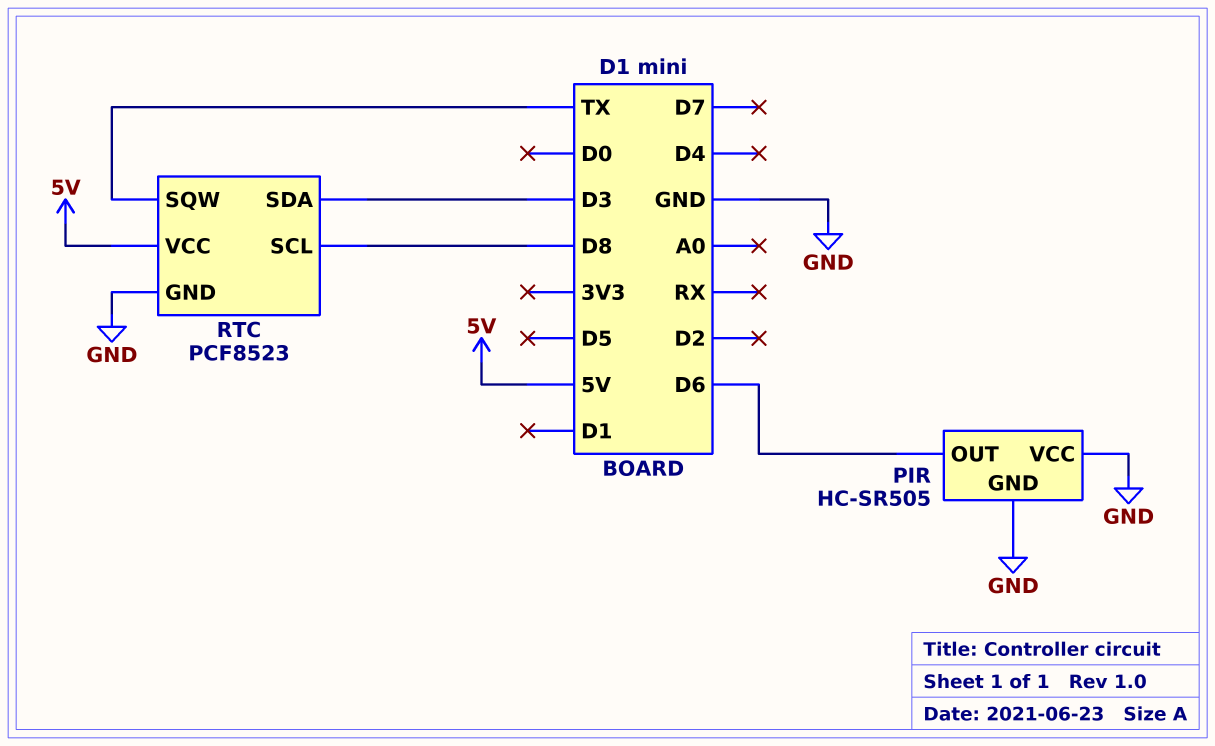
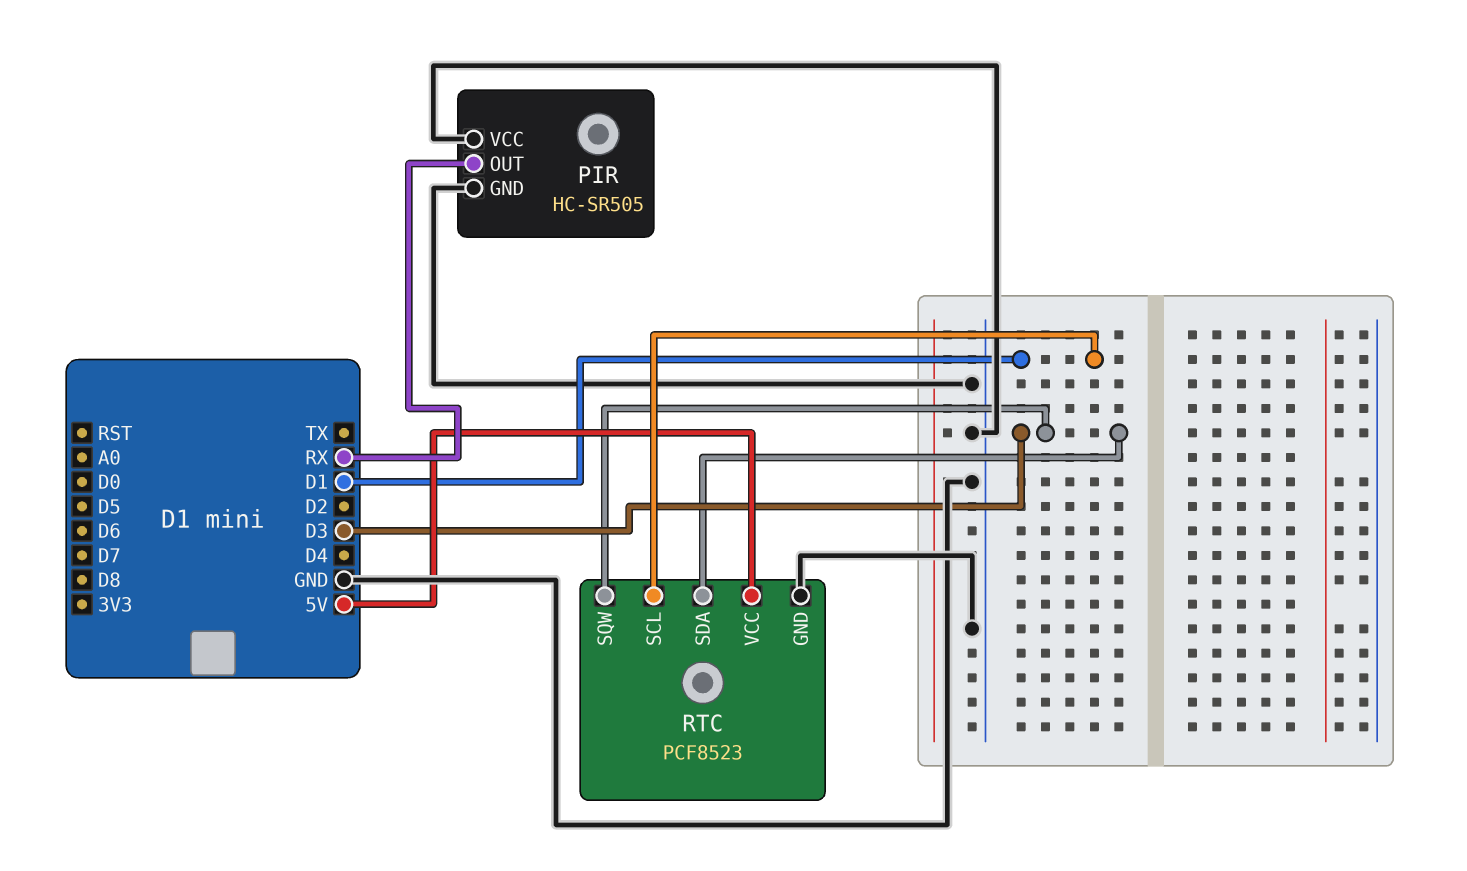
PIR pin OUT: D6 -> RX
RTC pin SCL: D8 -> D1
RTC pin SQW: TX -> D3

